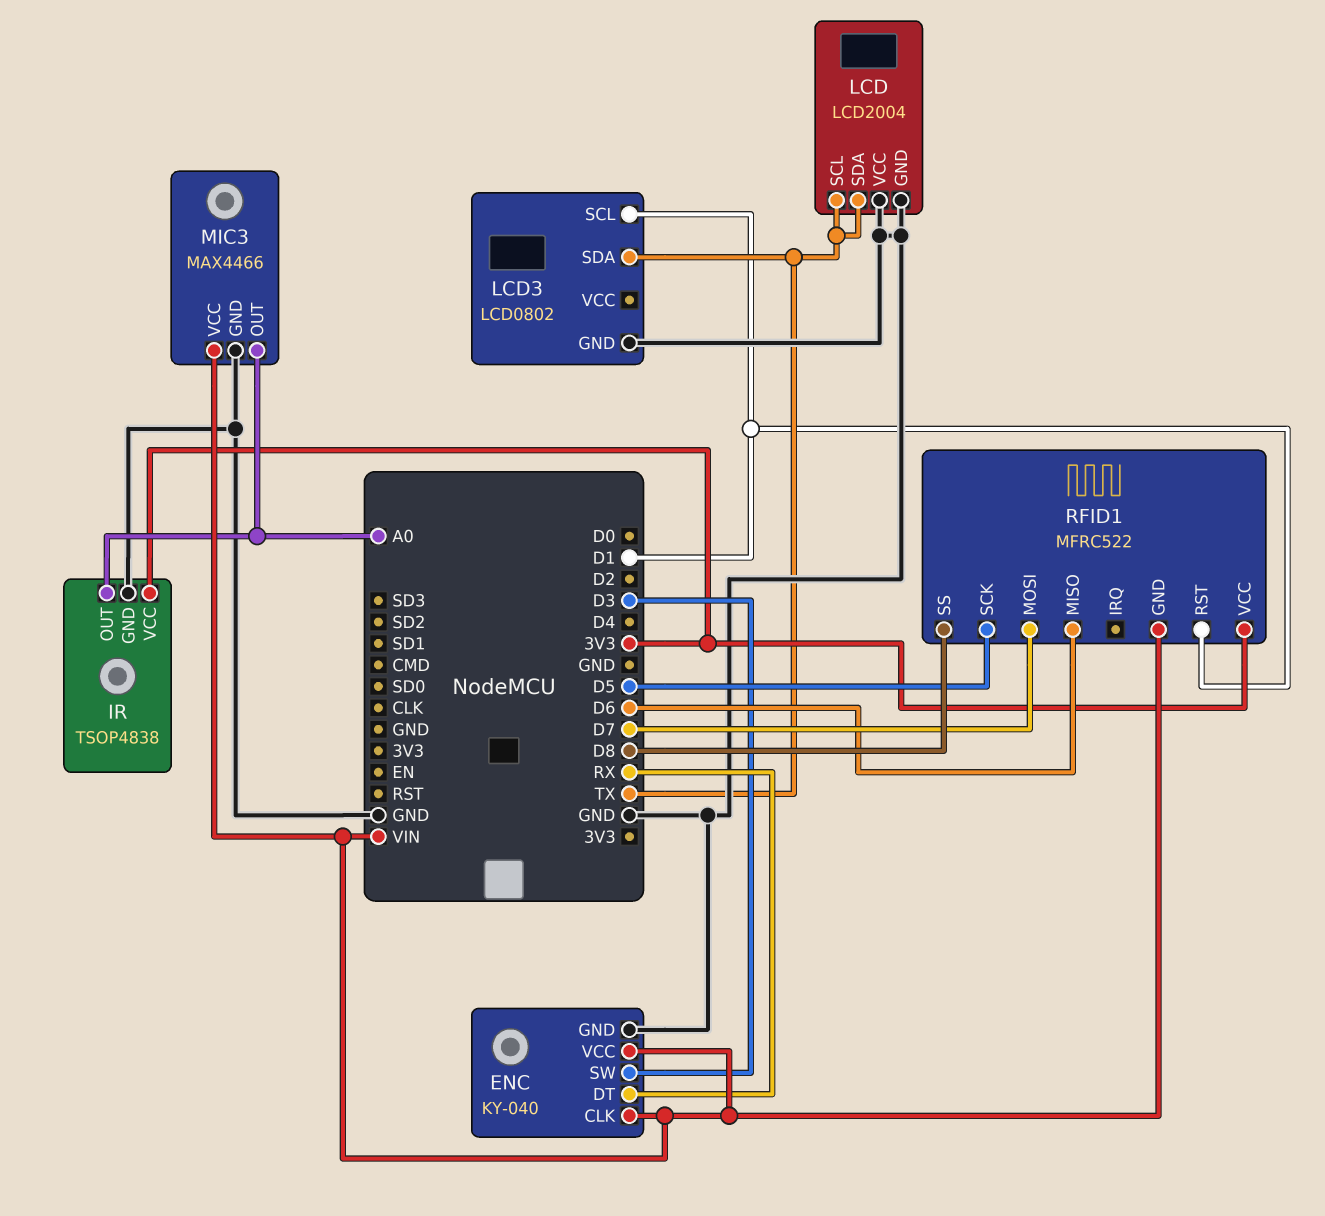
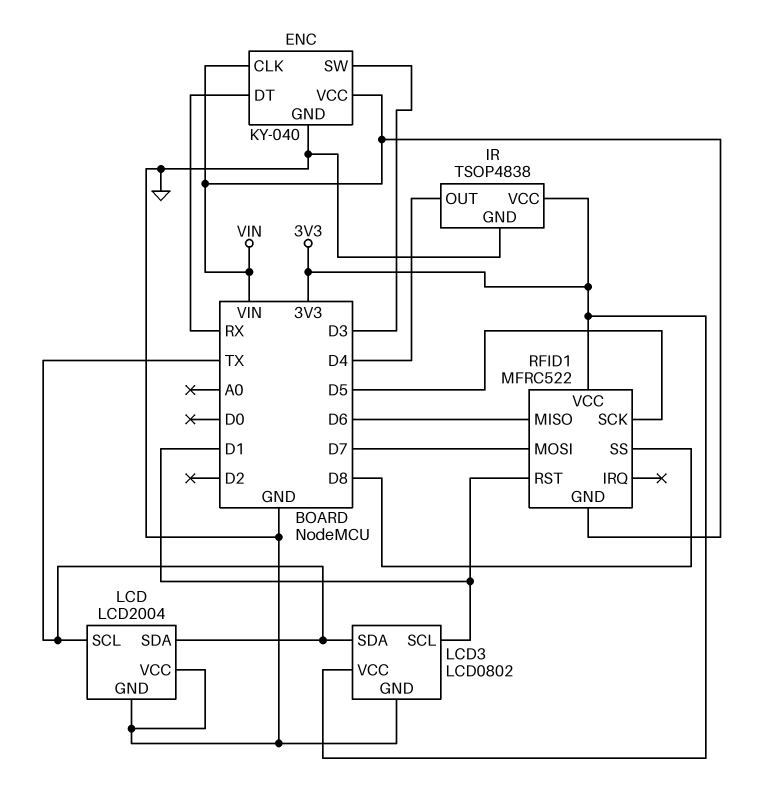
IR pin OUT: A0 -> D4
LCD3 pin VCC: none -> 3V3
MIC3: MAX4466 -> none
MIC3 pin GND: GND -> none
MIC3 pin OUT: A0 -> none
MIC3 pin VCC: VIN -> none

